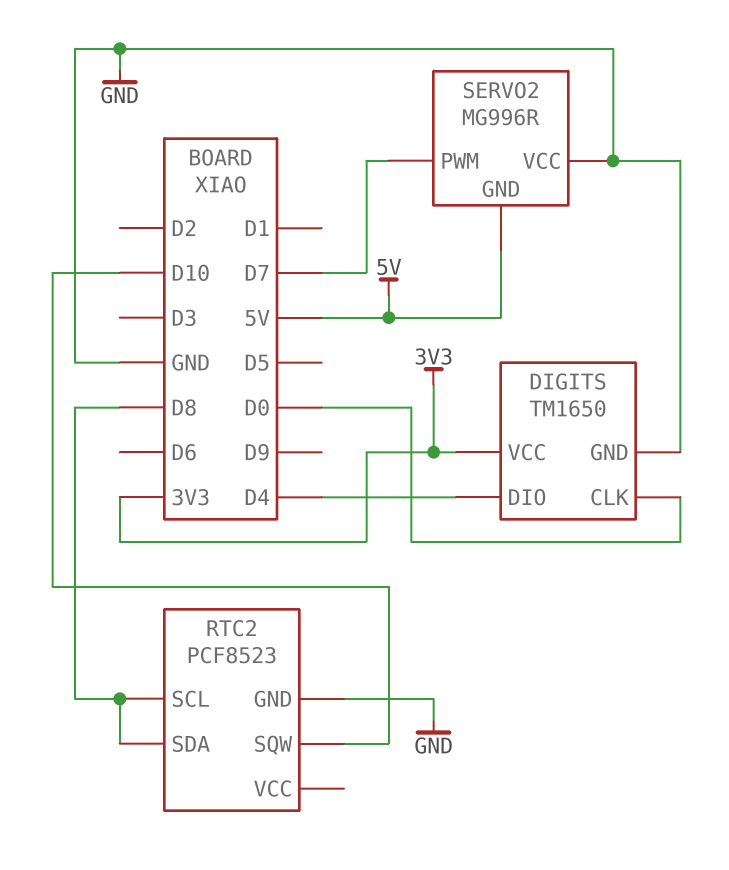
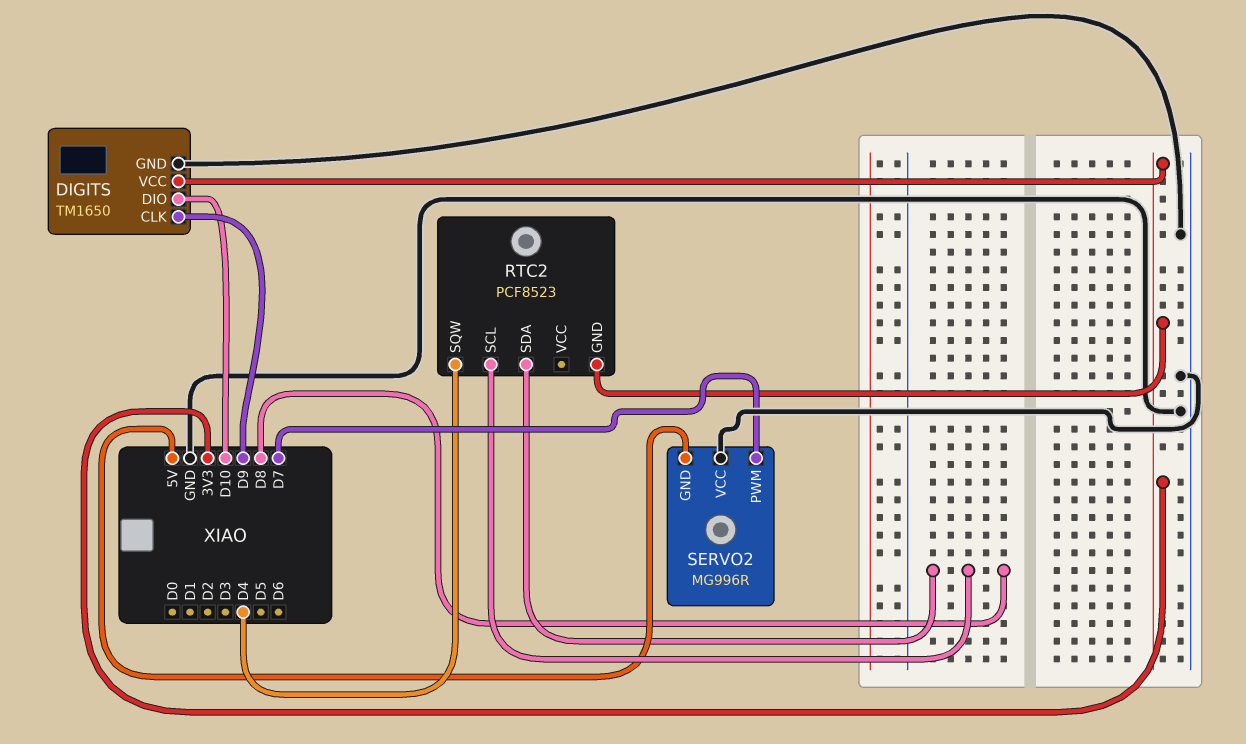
DIGITS pin CLK: D0 -> D9
DIGITS pin DIO: D4 -> D10
RTC2 pin GND: GND -> 3V3
RTC2 pin SQW: D10 -> D4

